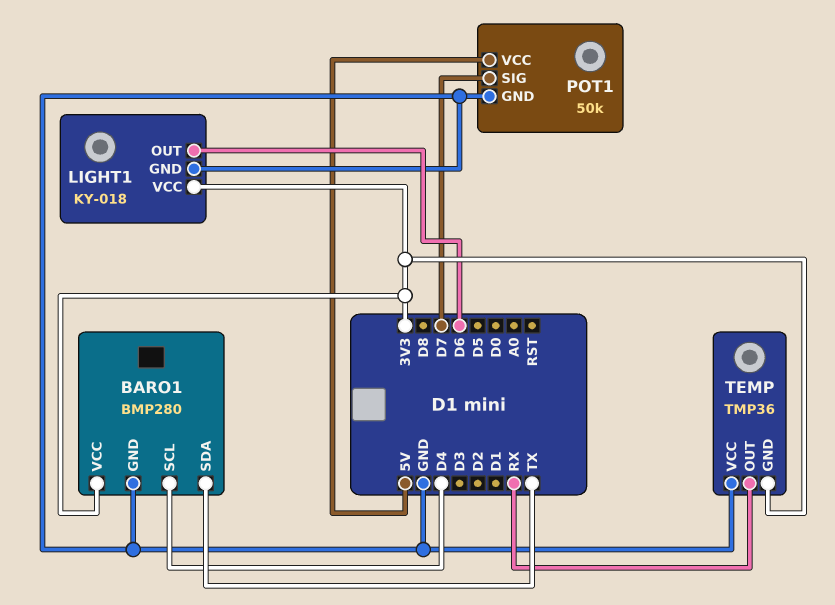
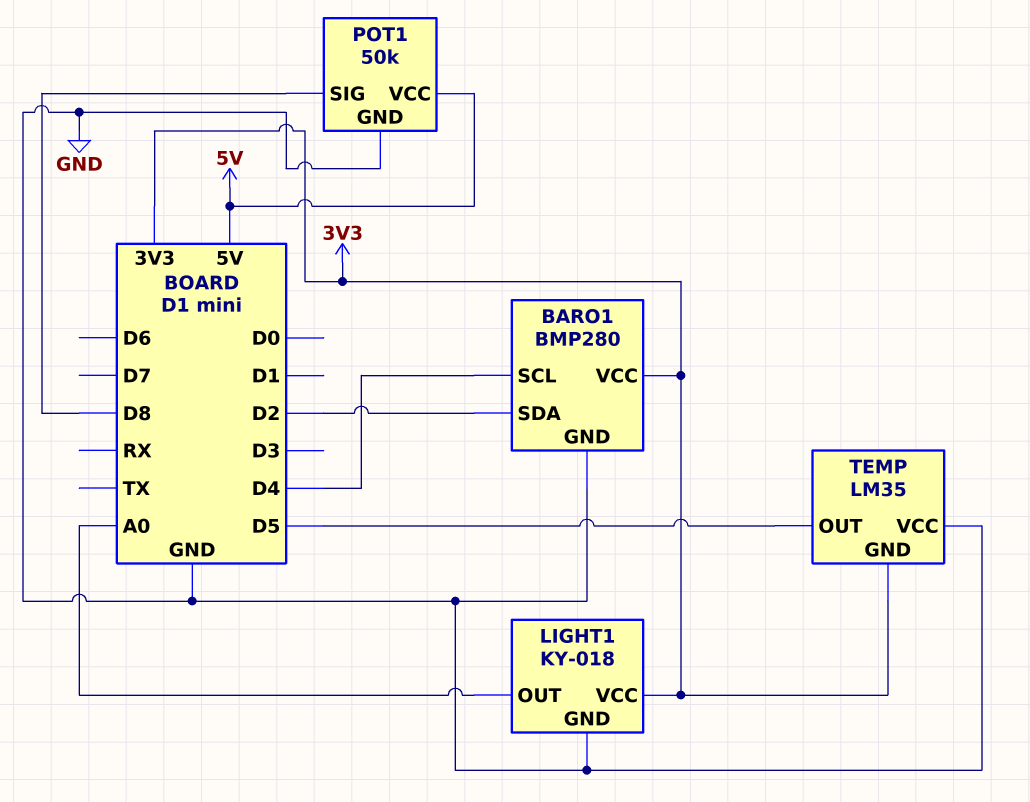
BARO1 pin SDA: TX -> D2
LIGHT1 pin OUT: D6 -> A0
POT1 pin SIG: D7 -> D8
TEMP: TMP36 -> LM35
TEMP pin OUT: RX -> D5

